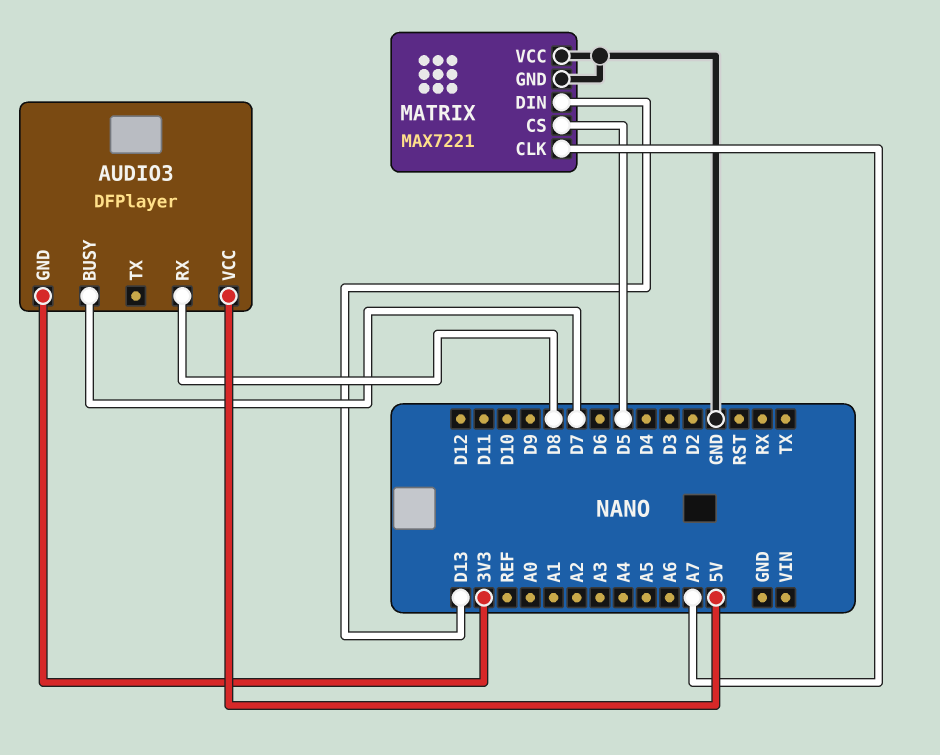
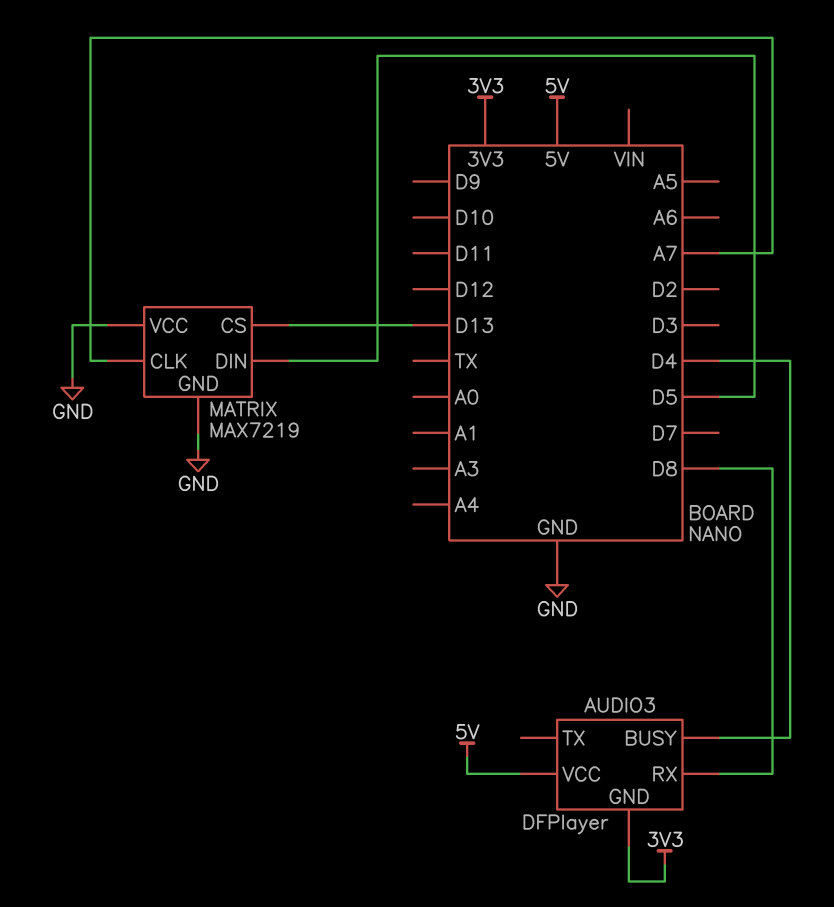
AUDIO3 pin BUSY: D7 -> D4
MATRIX: MAX7221 -> MAX7219
MATRIX pin CS: D5 -> D13
MATRIX pin DIN: D13 -> D5

